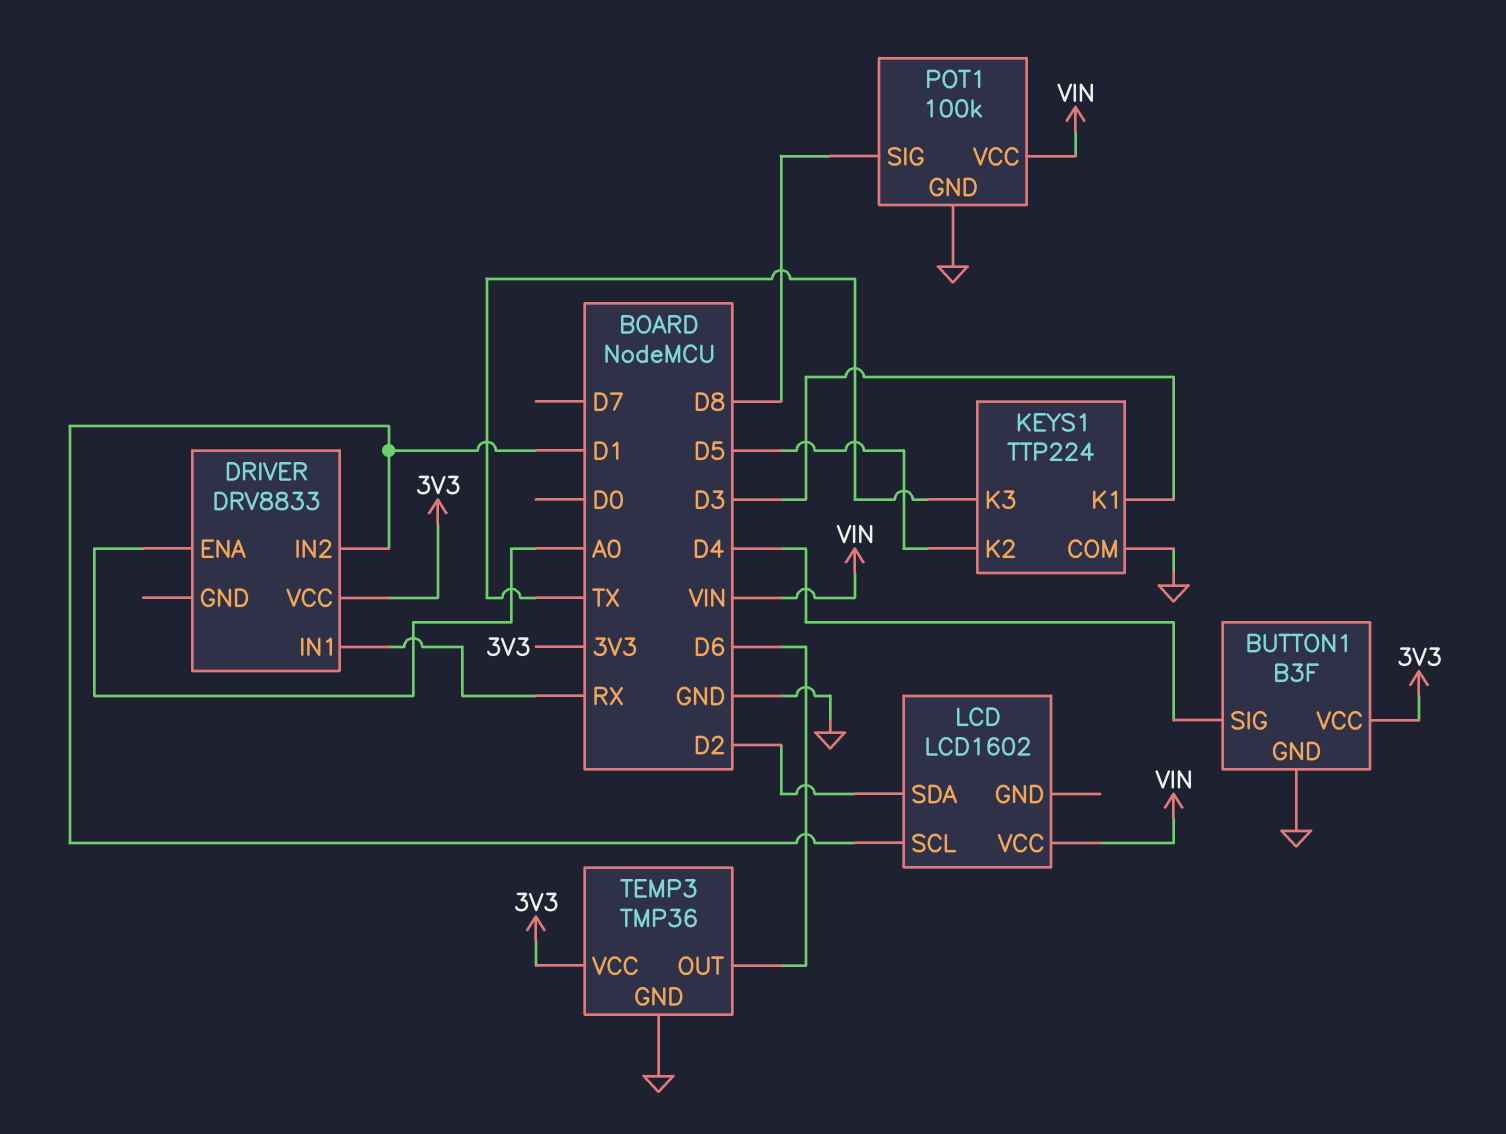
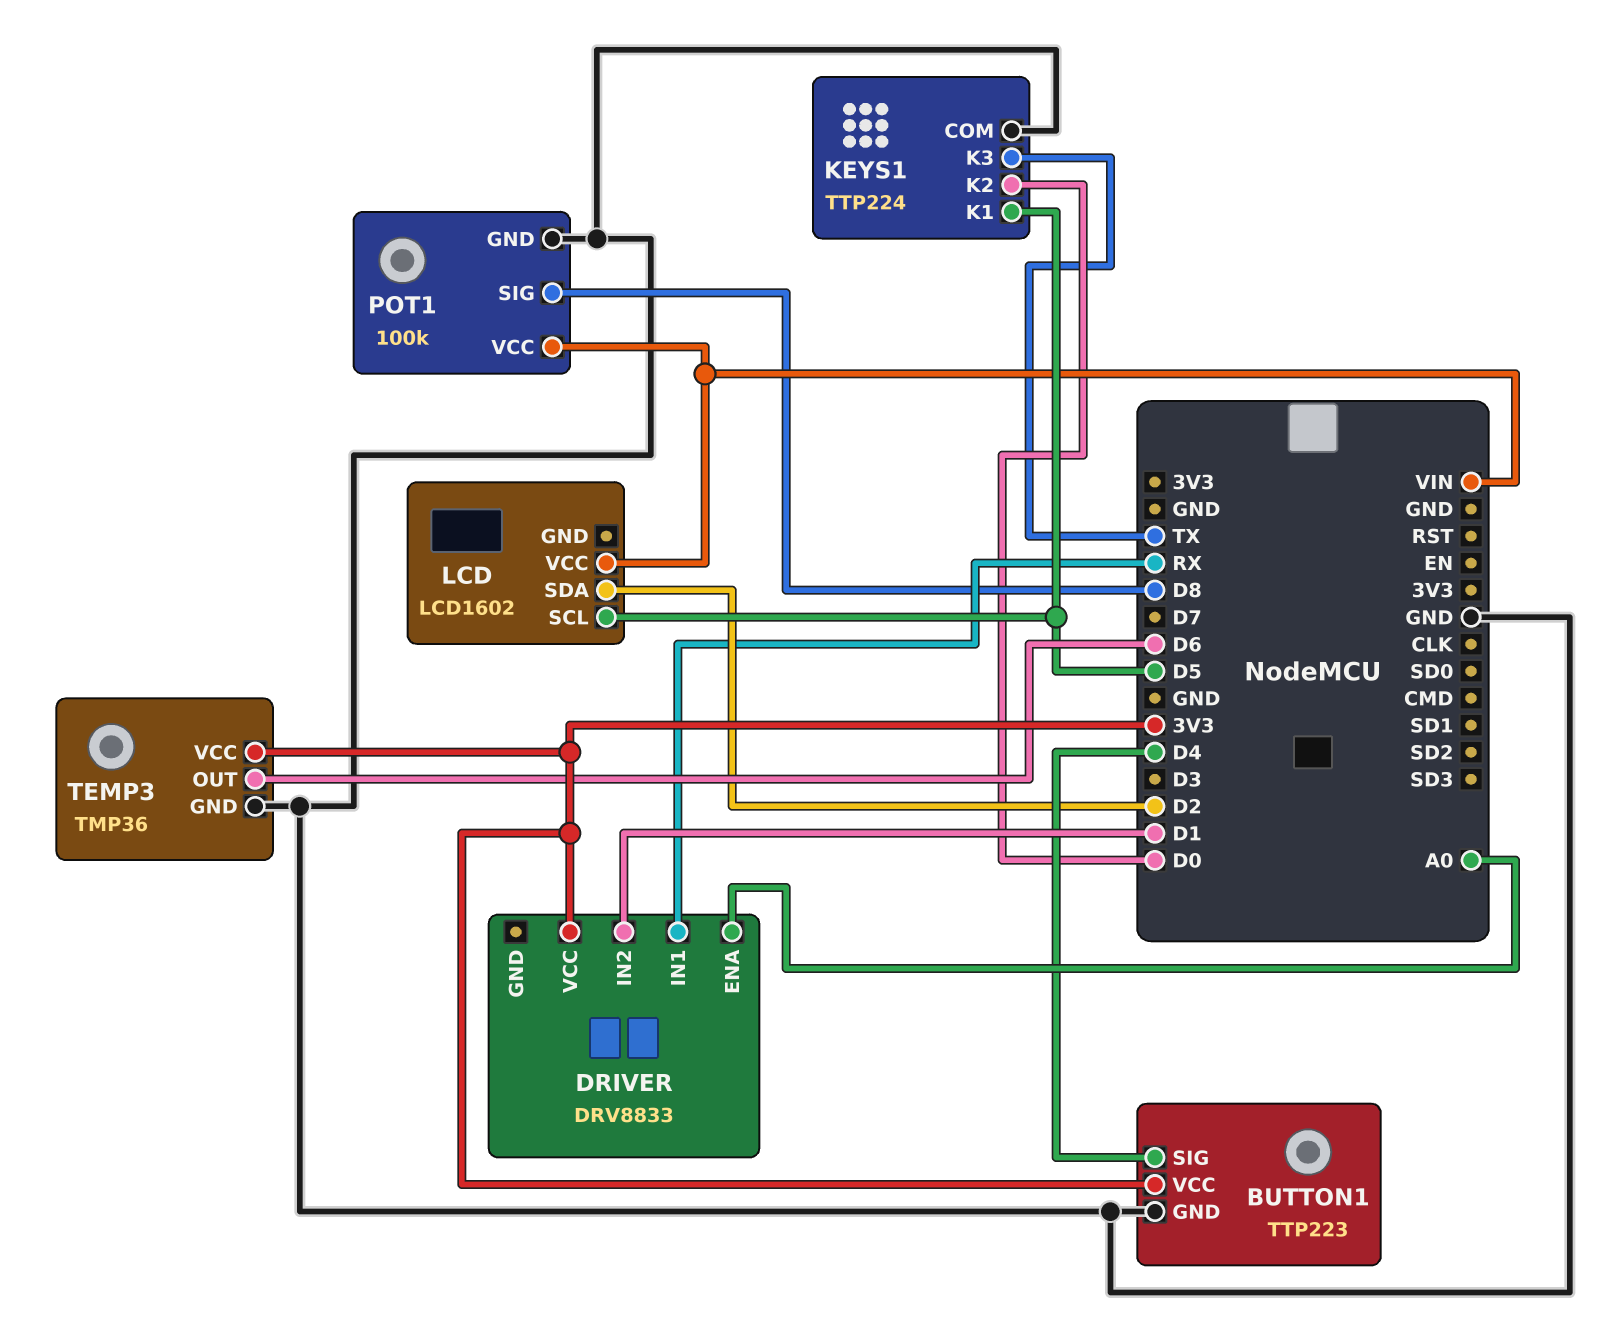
BUTTON1: B3F -> TTP223
KEYS1 pin K1: D3 -> D5
KEYS1 pin K2: D5 -> D0
LCD pin SCL: D1 -> D5

